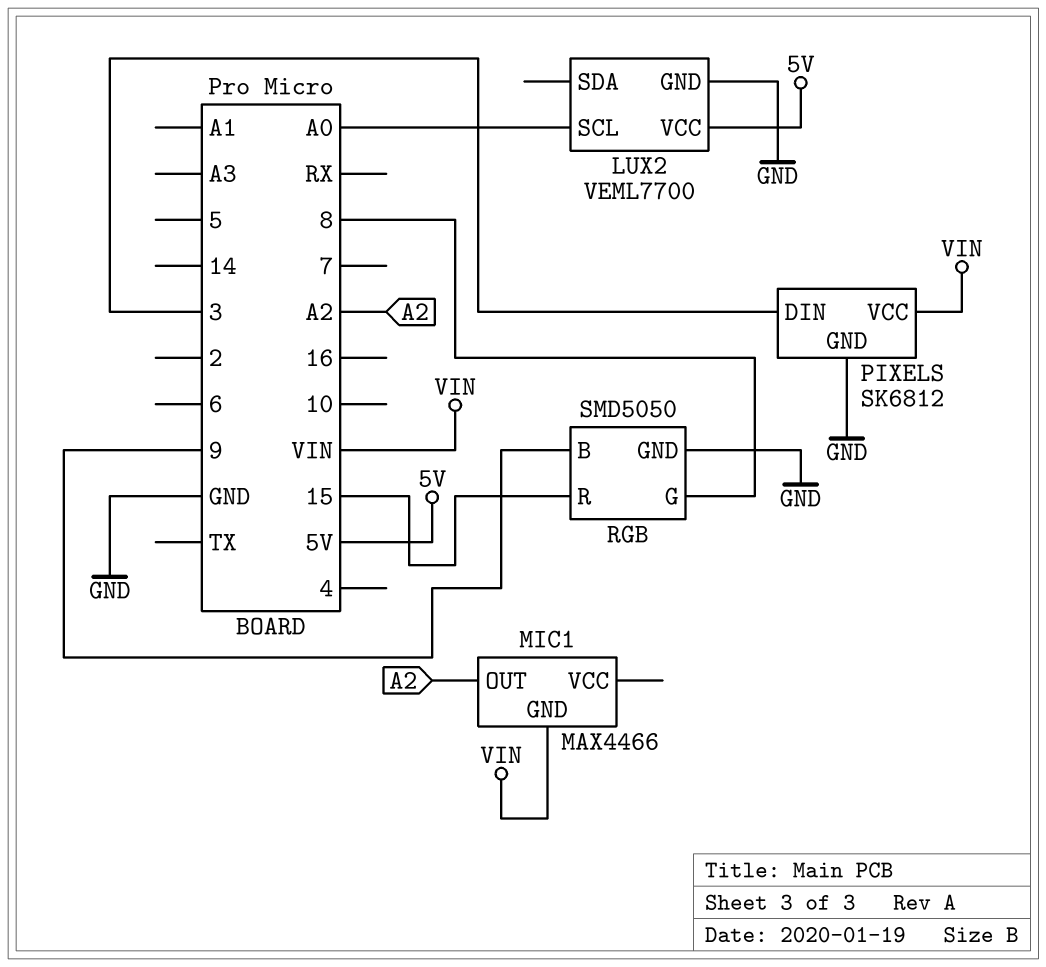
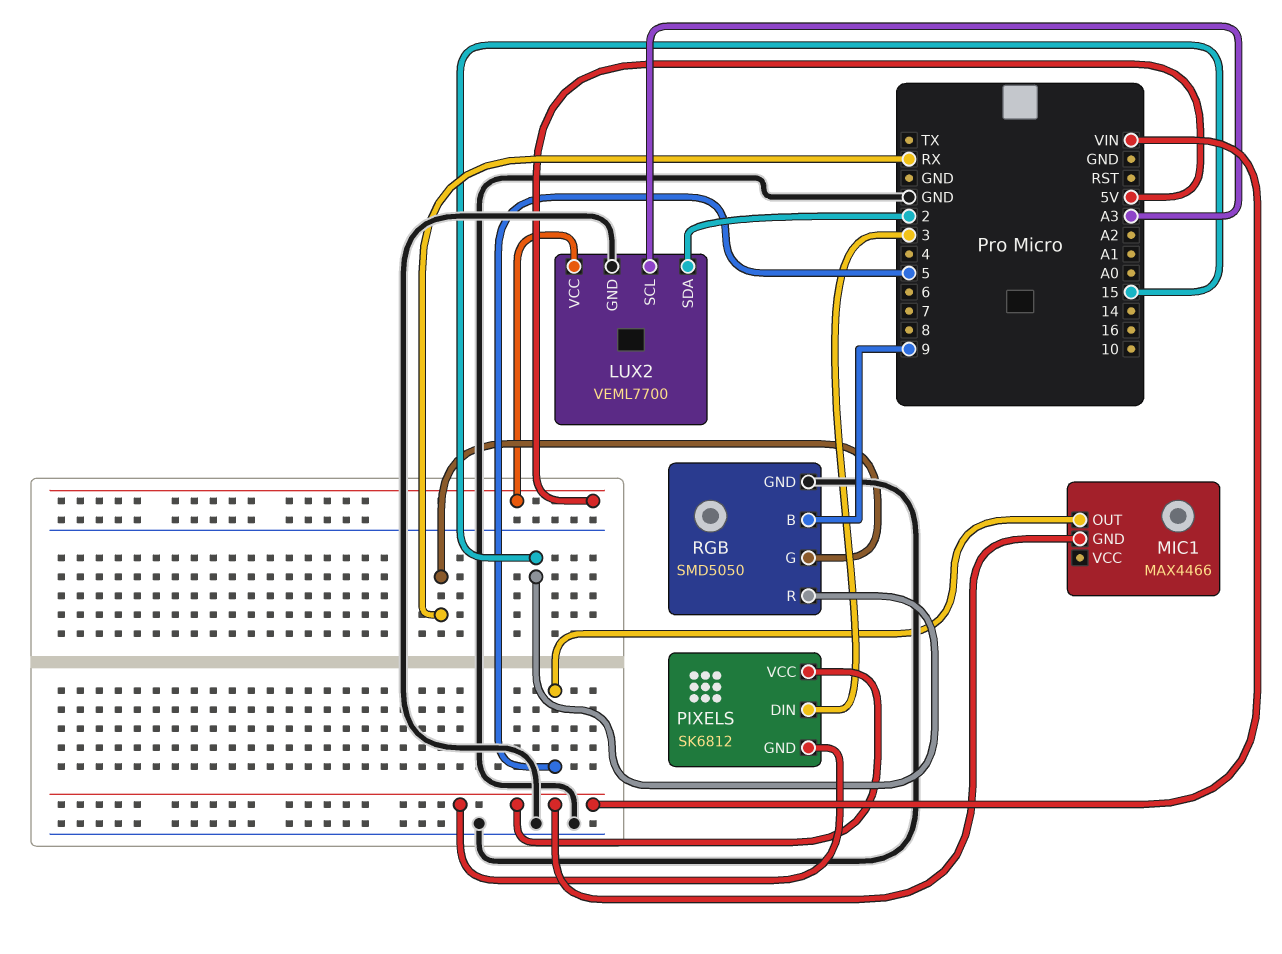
LUX2 pin SCL: A0 -> A3
LUX2 pin SDA: none -> 2
MIC1 pin OUT: A2 -> 5
PIXELS pin GND: GND -> VIN
RGB pin G: 8 -> RX

